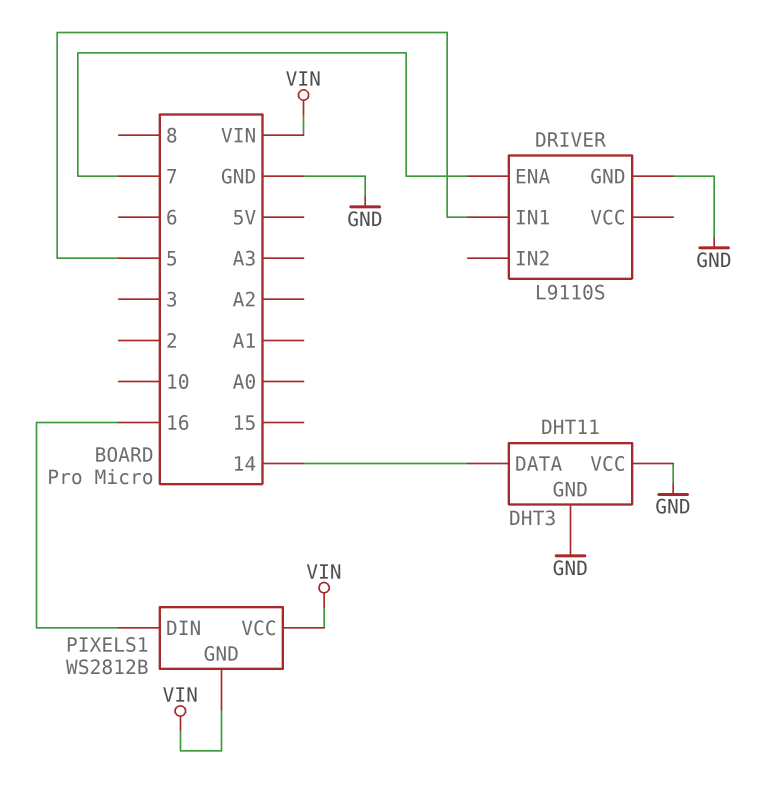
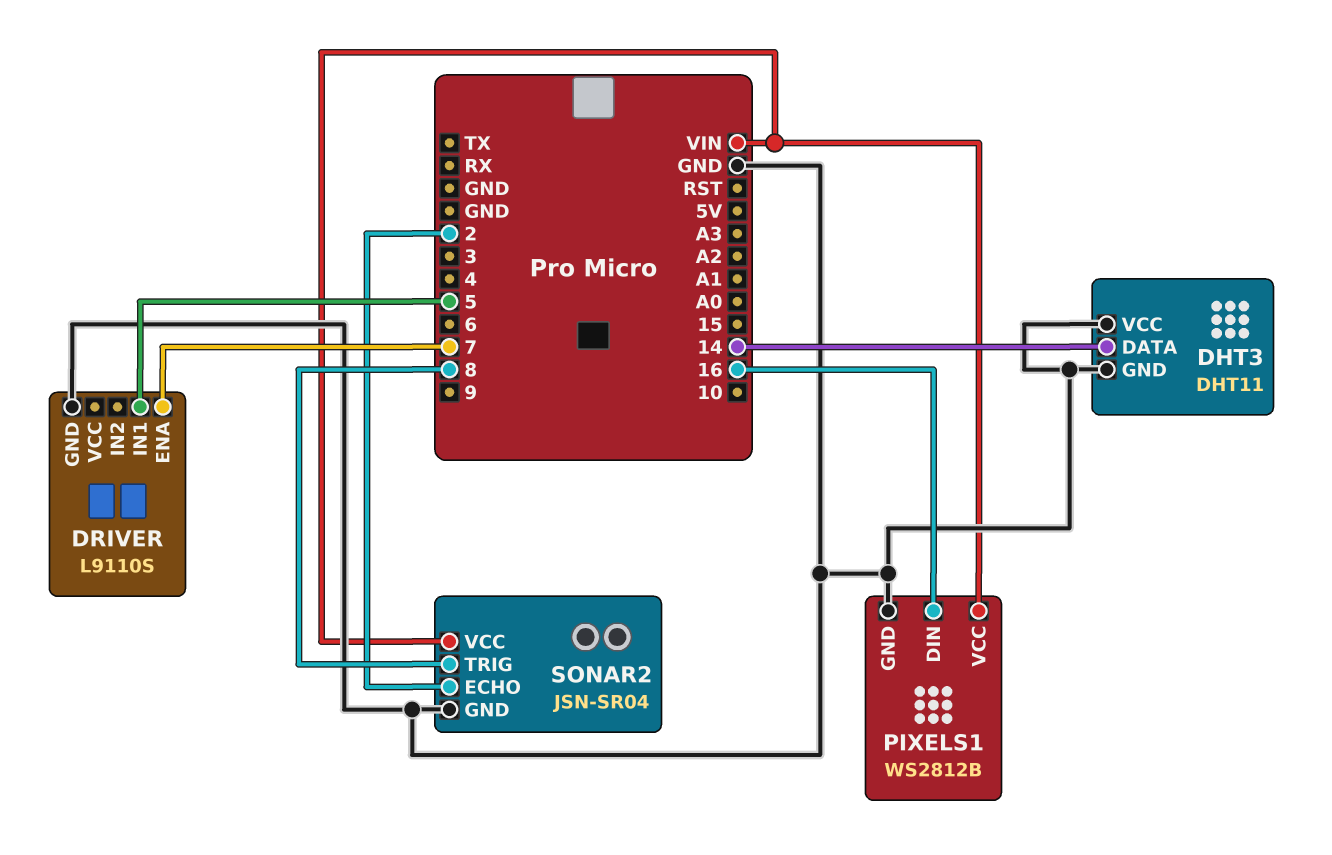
PIXELS1 pin GND: VIN -> GND
SONAR2: none -> JSN-SR04
SONAR2 pin ECHO: none -> 2
SONAR2 pin GND: none -> GND
SONAR2 pin TRIG: none -> 8
SONAR2 pin VCC: none -> VIN

